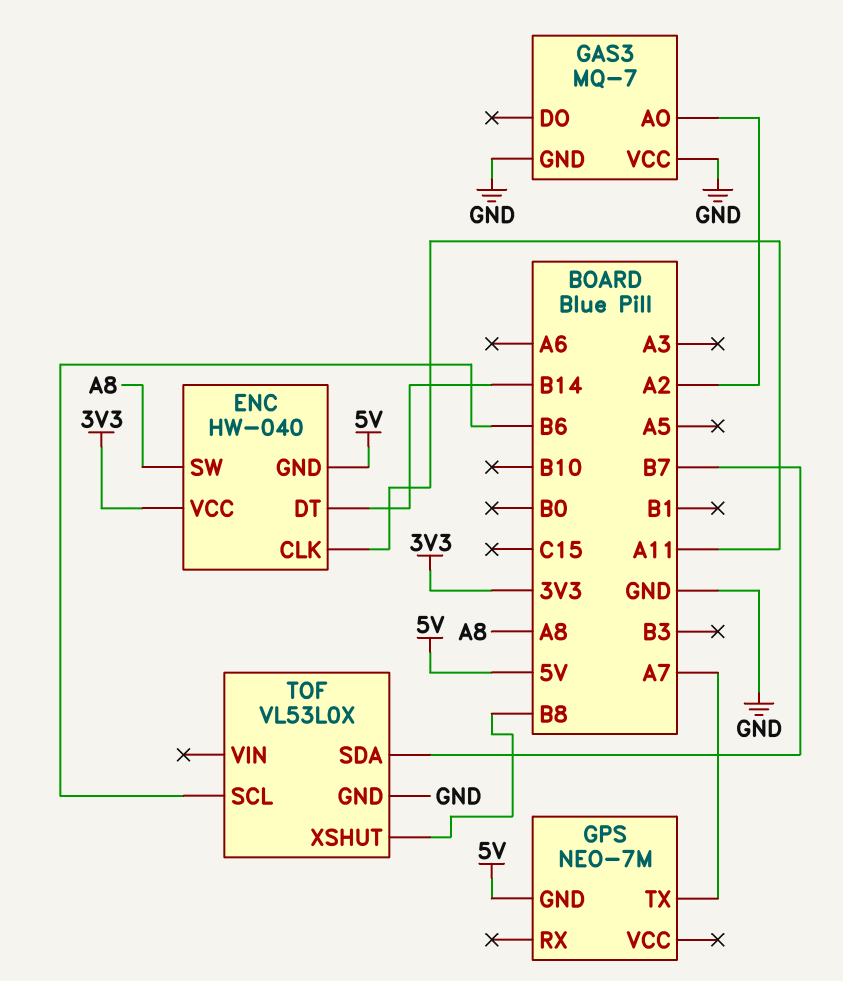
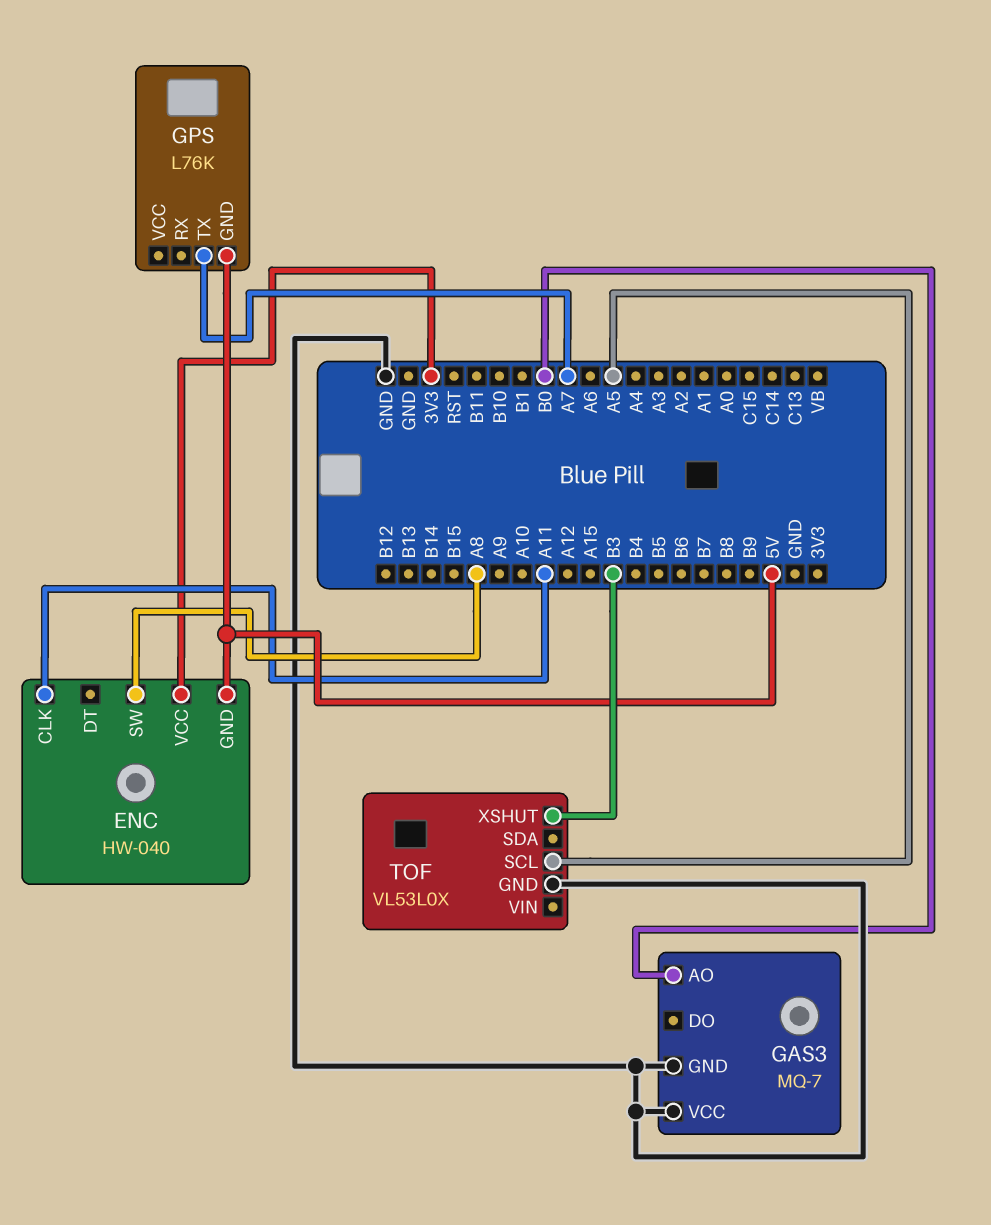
ENC pin DT: B14 -> none
GAS3 pin AO: A2 -> B0
GPS: NEO-7M -> L76K
TOF pin SCL: B6 -> A5
TOF pin SDA: B7 -> none
TOF pin XSHUT: B8 -> B3

